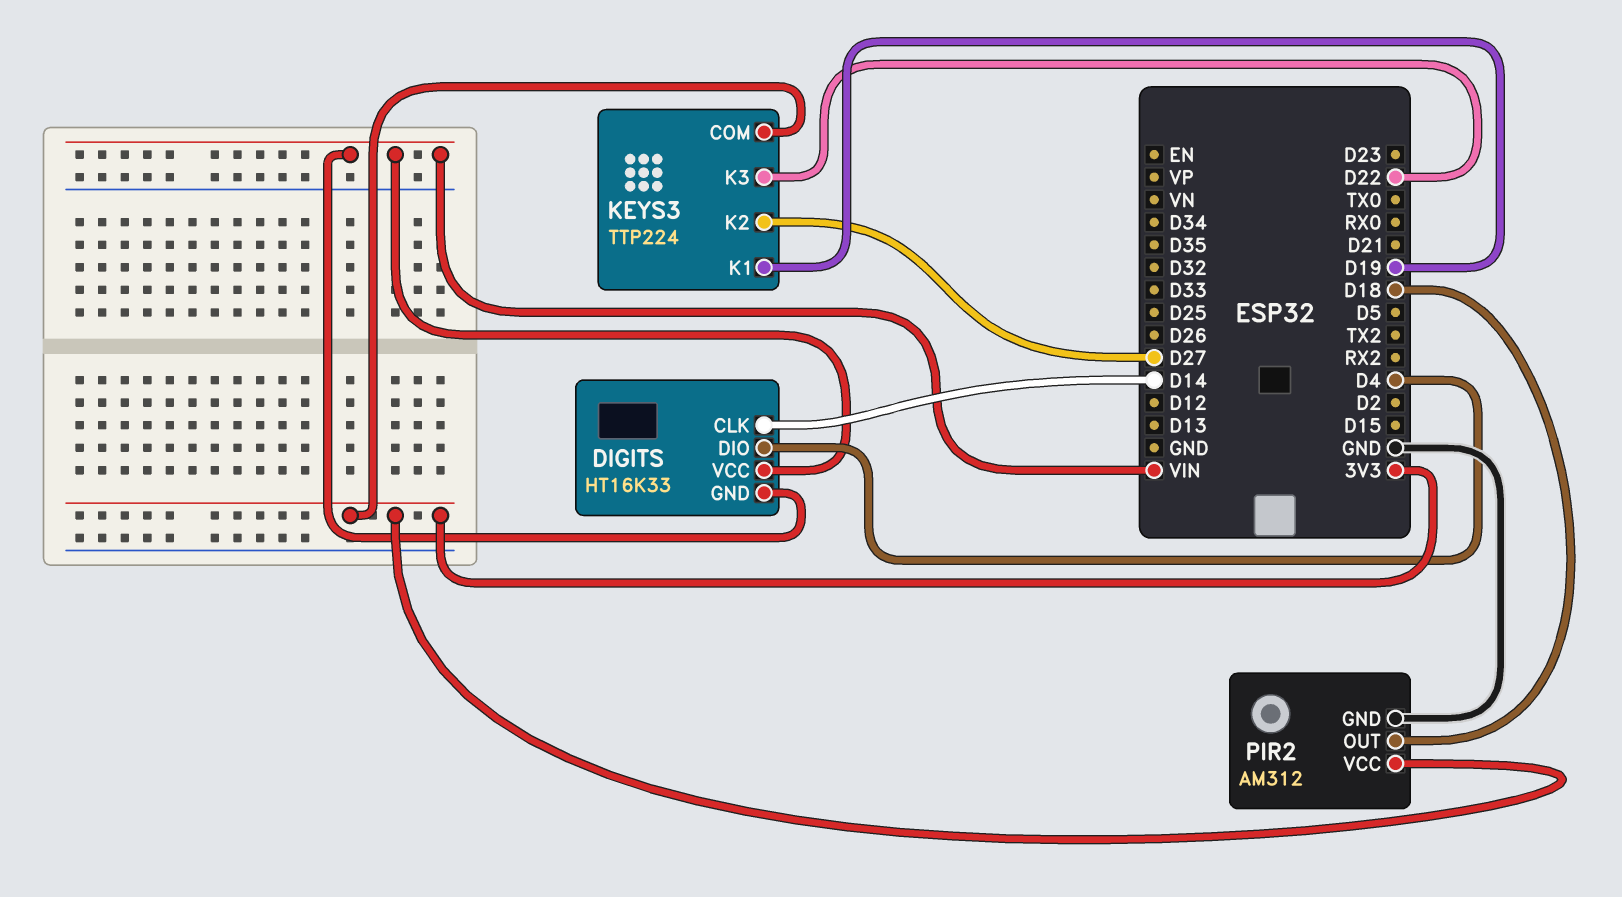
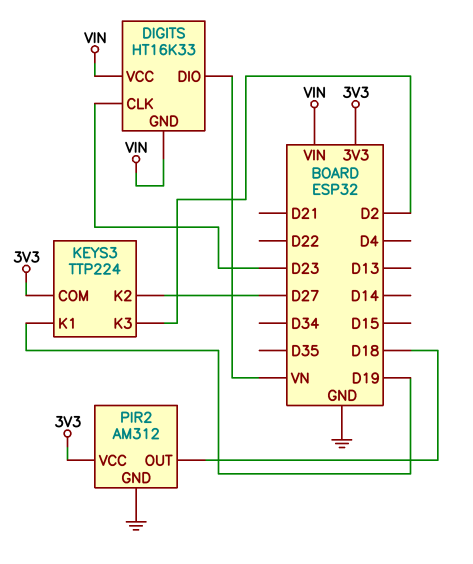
DIGITS pin CLK: D14 -> D23
DIGITS pin DIO: D4 -> VN
KEYS3 pin K3: D22 -> D2

